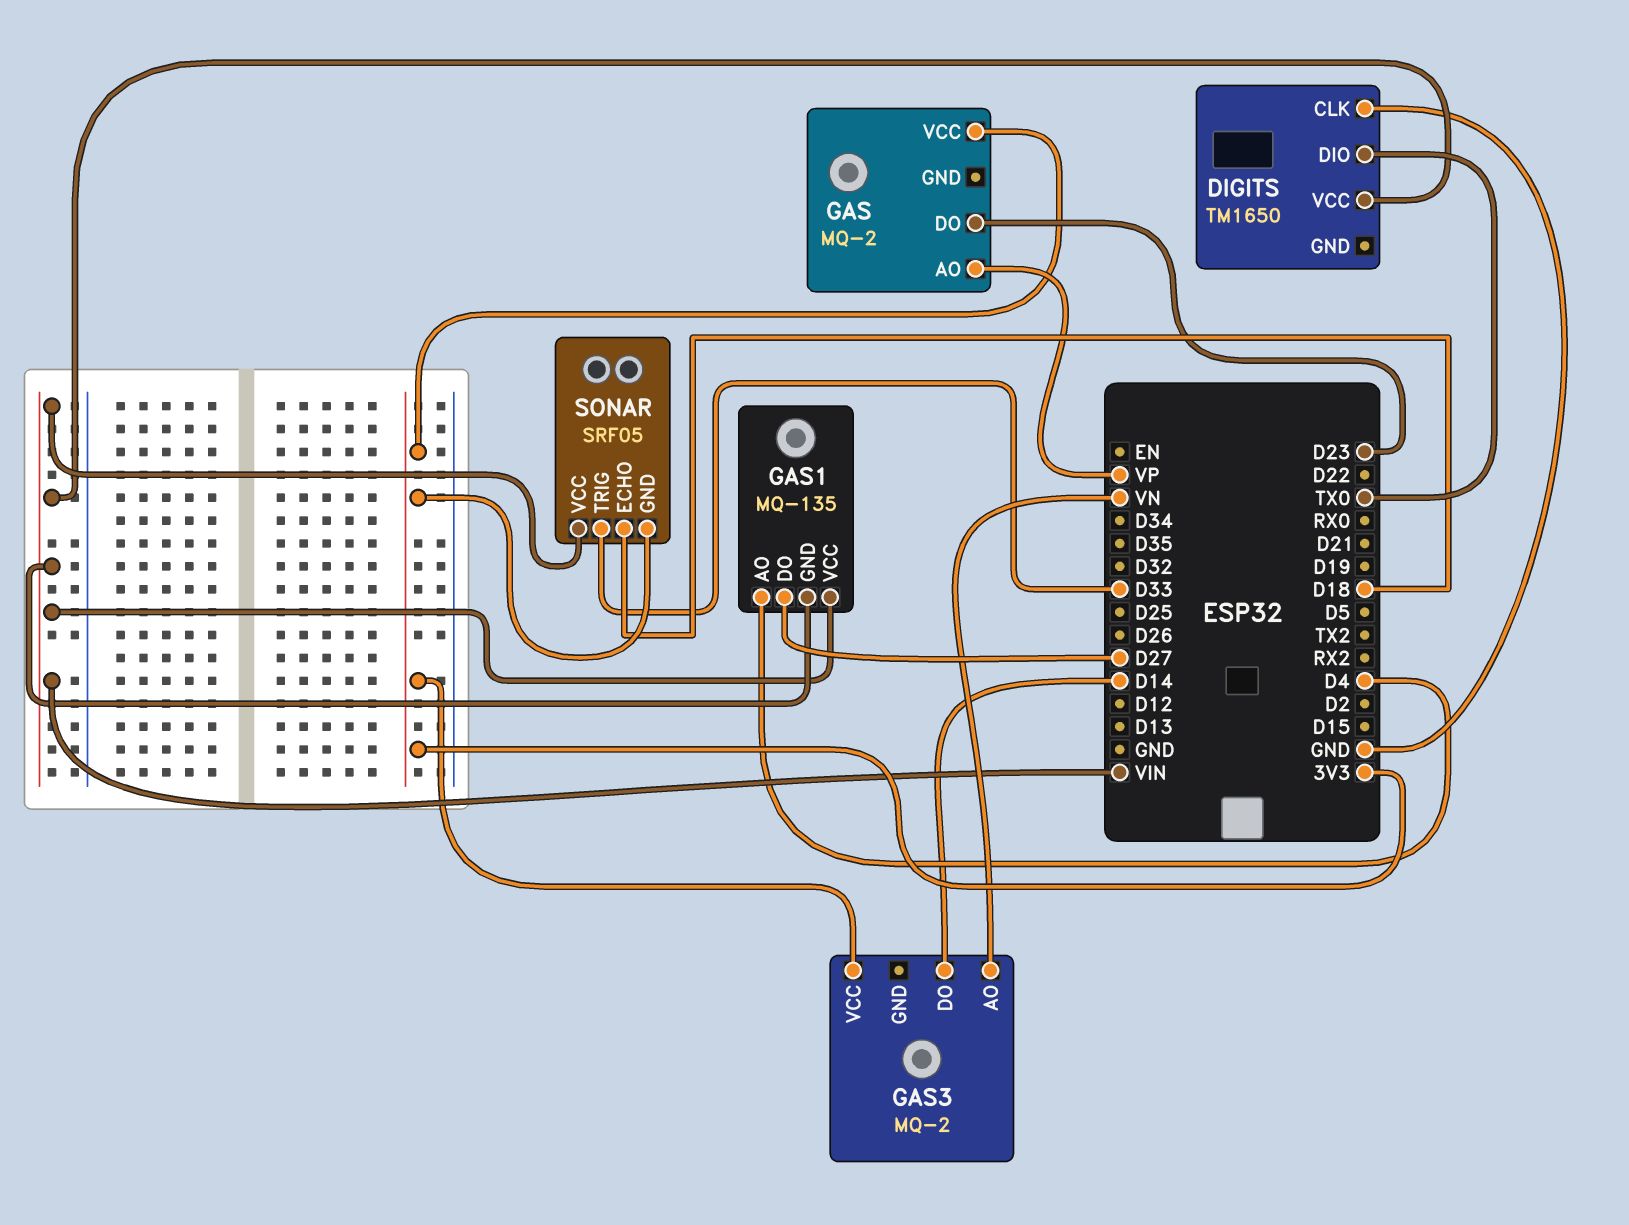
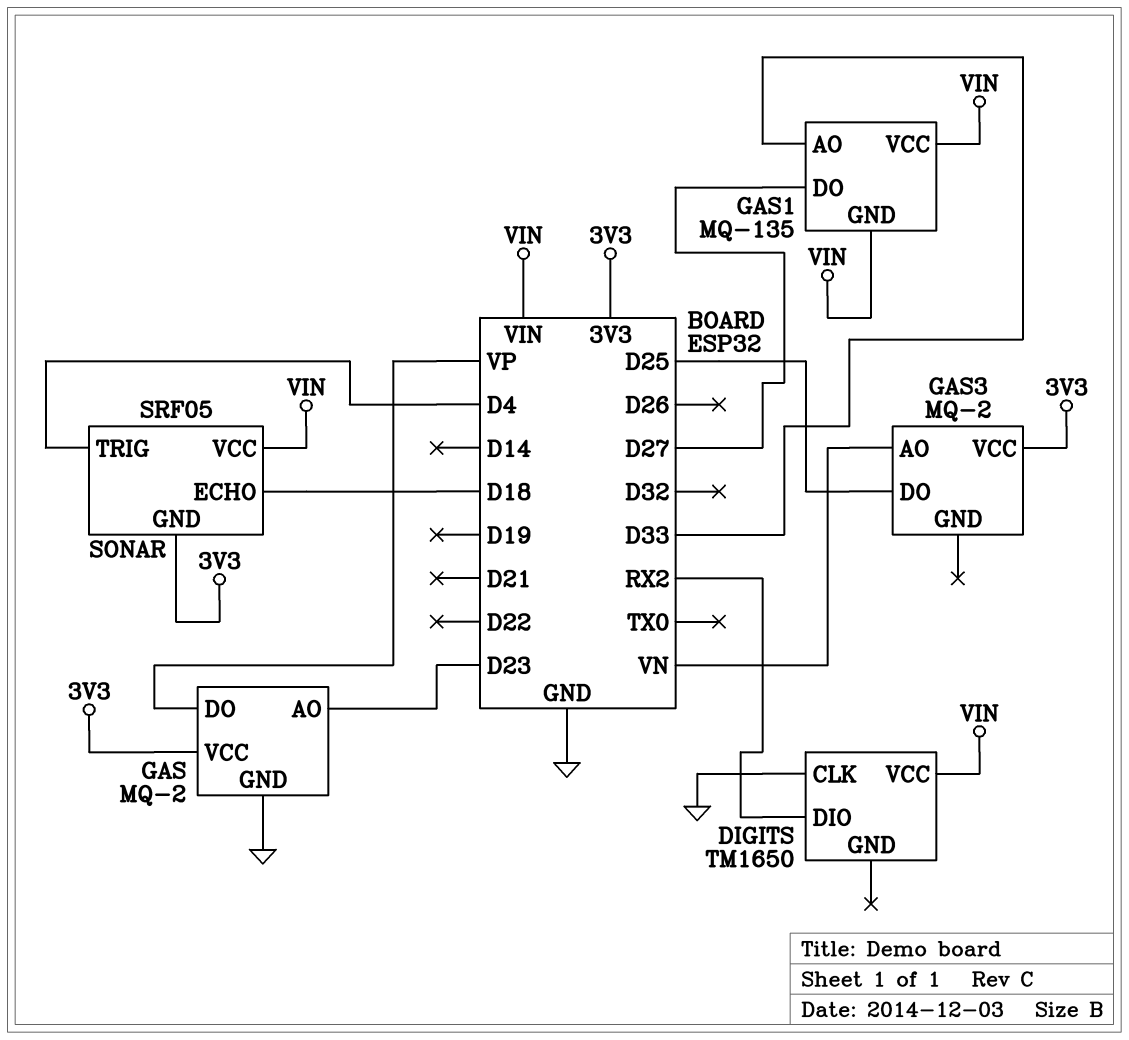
DIGITS pin DIO: TX0 -> RX2
GAS pin AO: VP -> D23
GAS pin DO: D23 -> VP
GAS pin GND: none -> GND
GAS1 pin AO: D4 -> D33
GAS3 pin DO: D14 -> D25
SONAR pin TRIG: D33 -> D4

